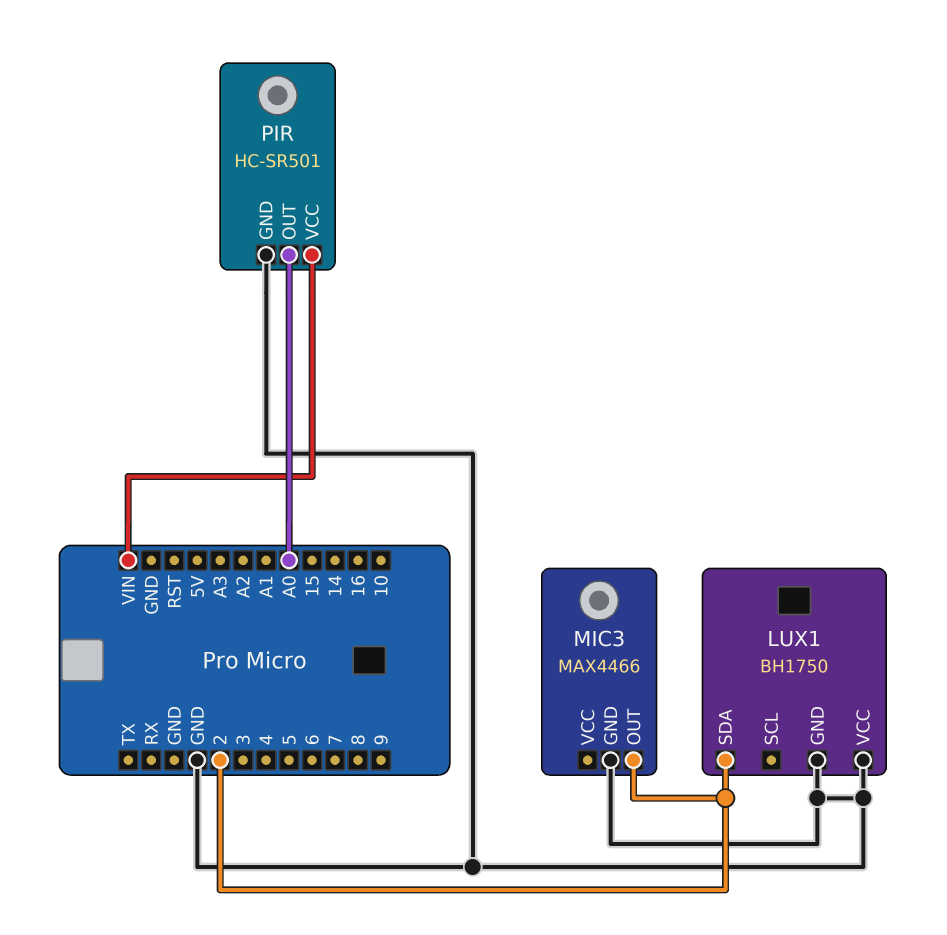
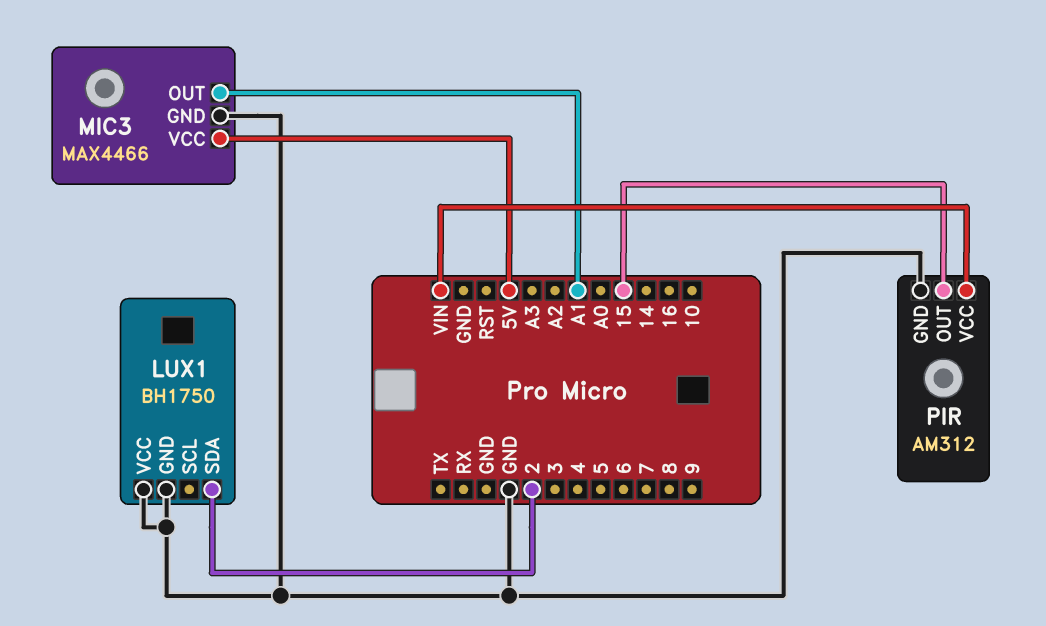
MIC3 pin OUT: 2 -> A1
MIC3 pin VCC: none -> 5V
PIR: HC-SR501 -> AM312
PIR pin OUT: A0 -> 15

